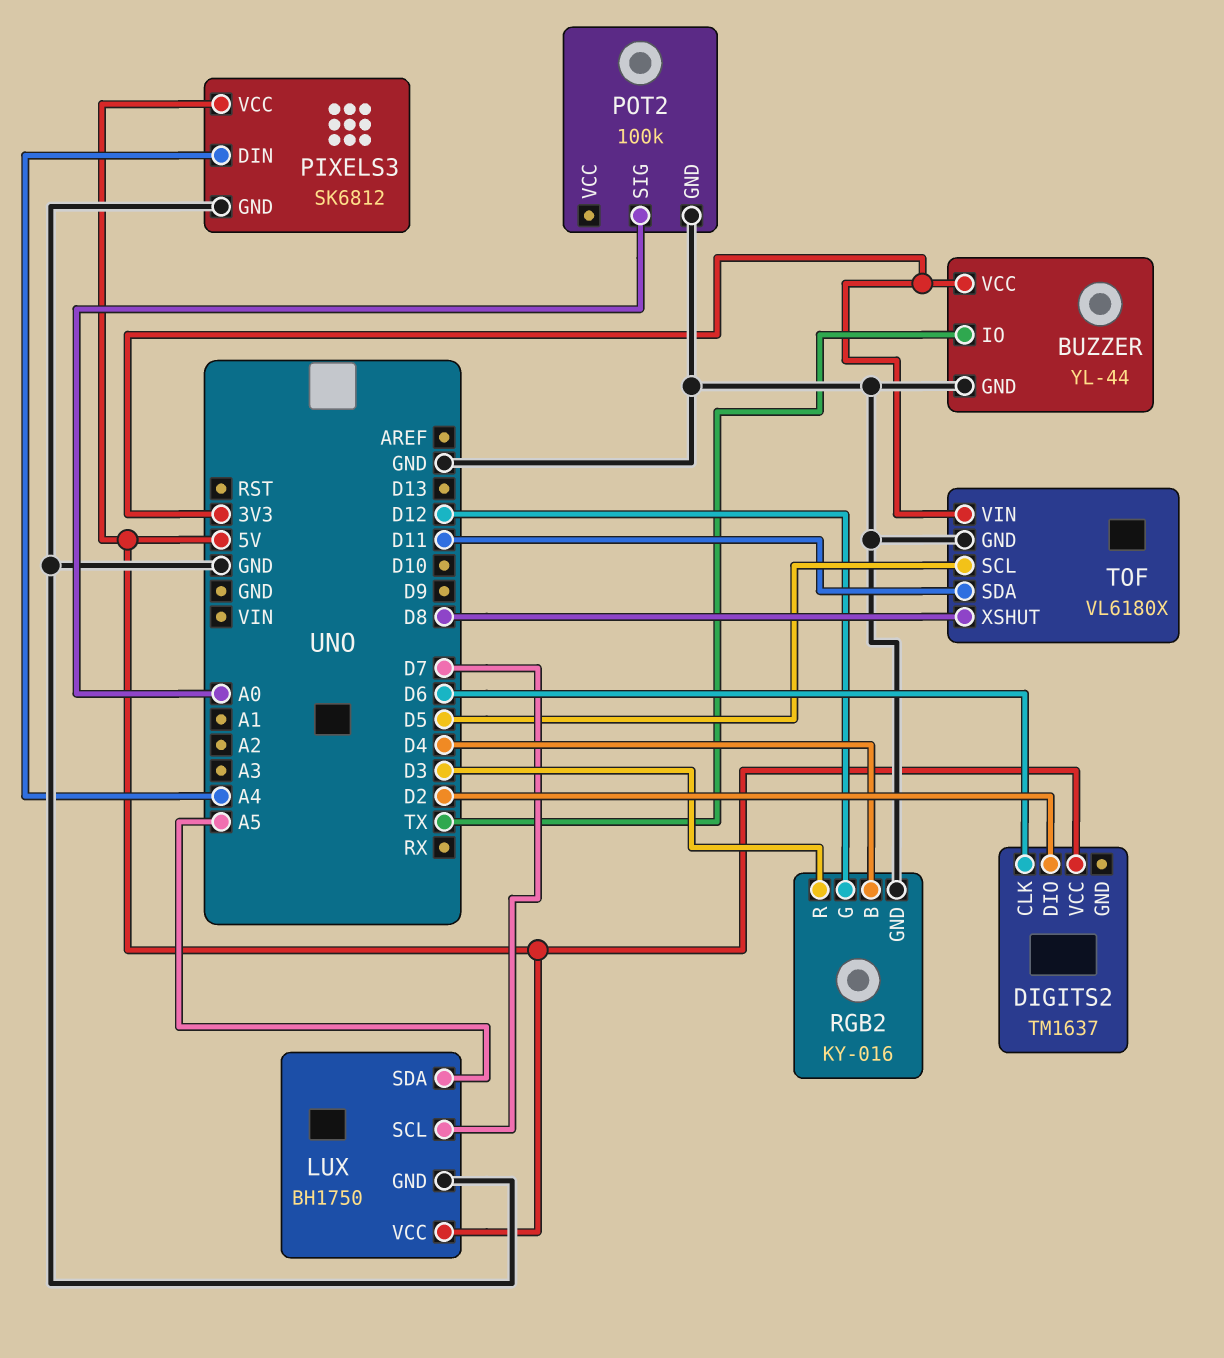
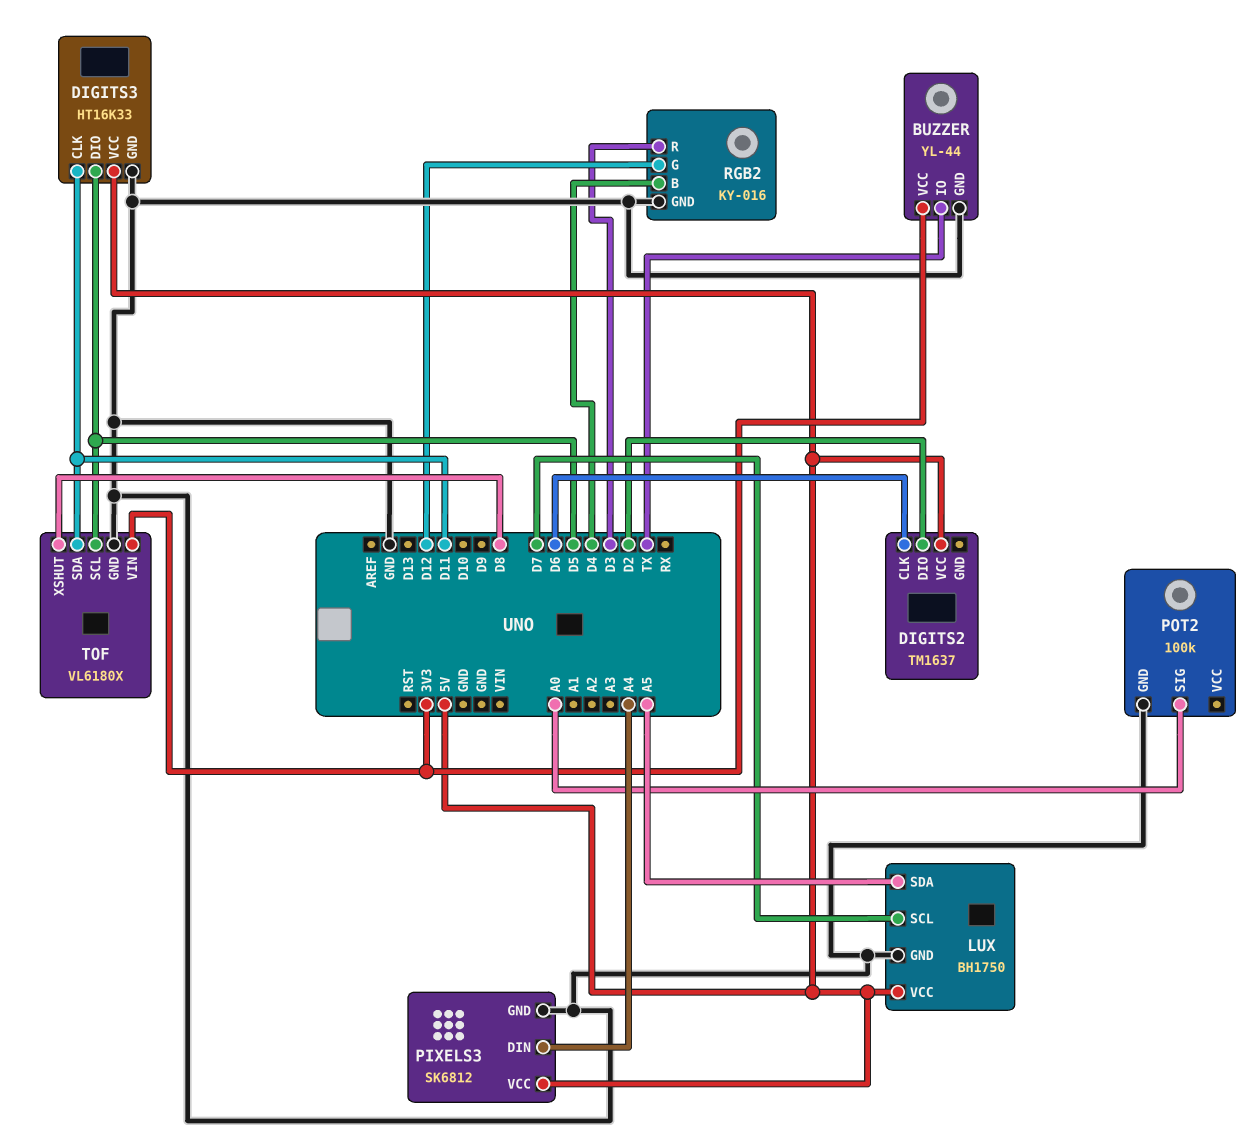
DIGITS3: none -> HT16K33
DIGITS3 pin CLK: none -> D11
DIGITS3 pin DIO: none -> D5
DIGITS3 pin GND: none -> GND
DIGITS3 pin VCC: none -> 5V

